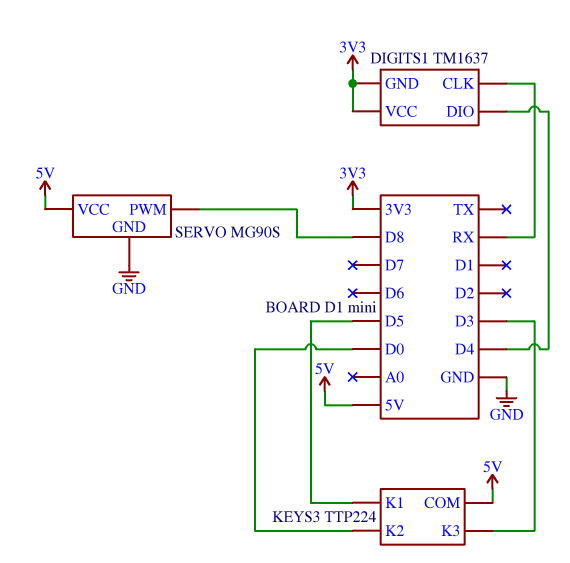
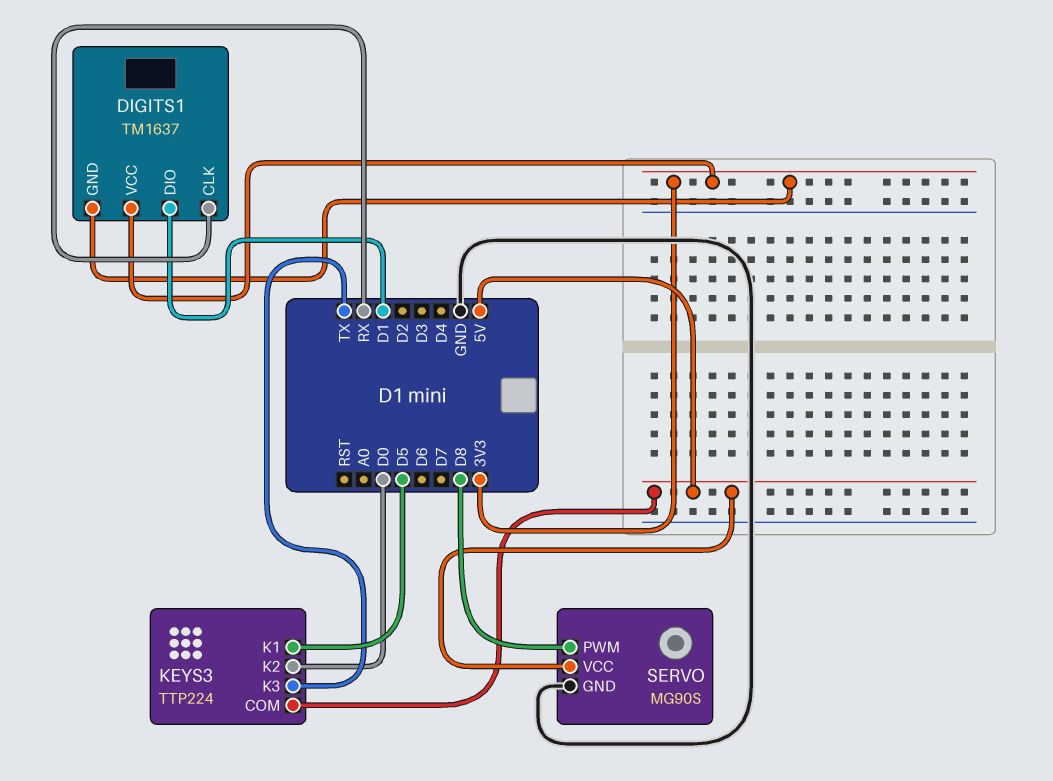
DIGITS1 pin DIO: D4 -> D1
KEYS3 pin K3: D3 -> TX

